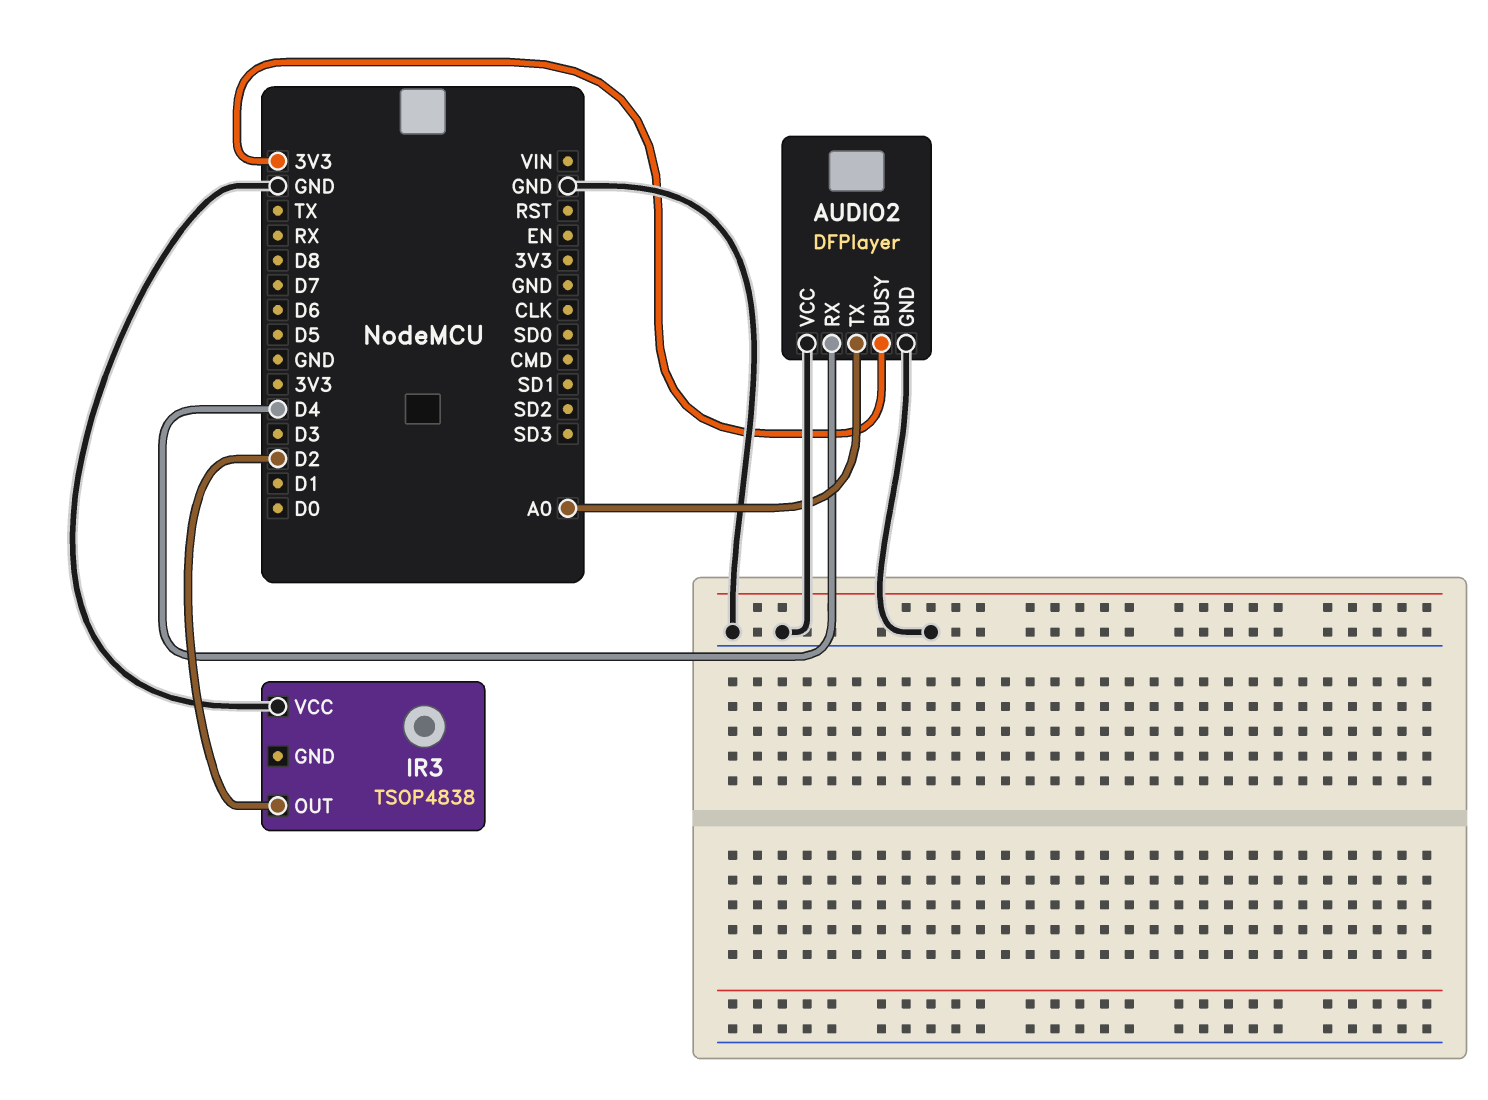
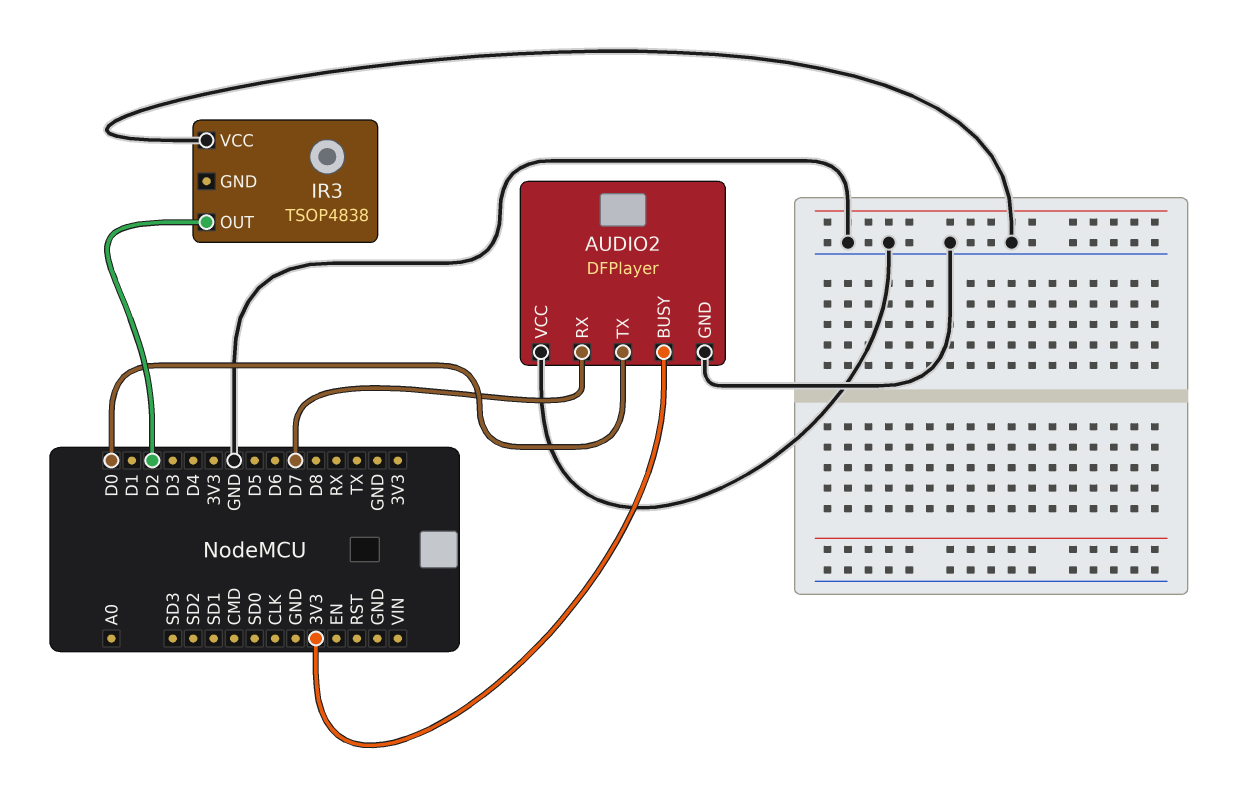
AUDIO2 pin RX: D4 -> D7
AUDIO2 pin TX: A0 -> D0

